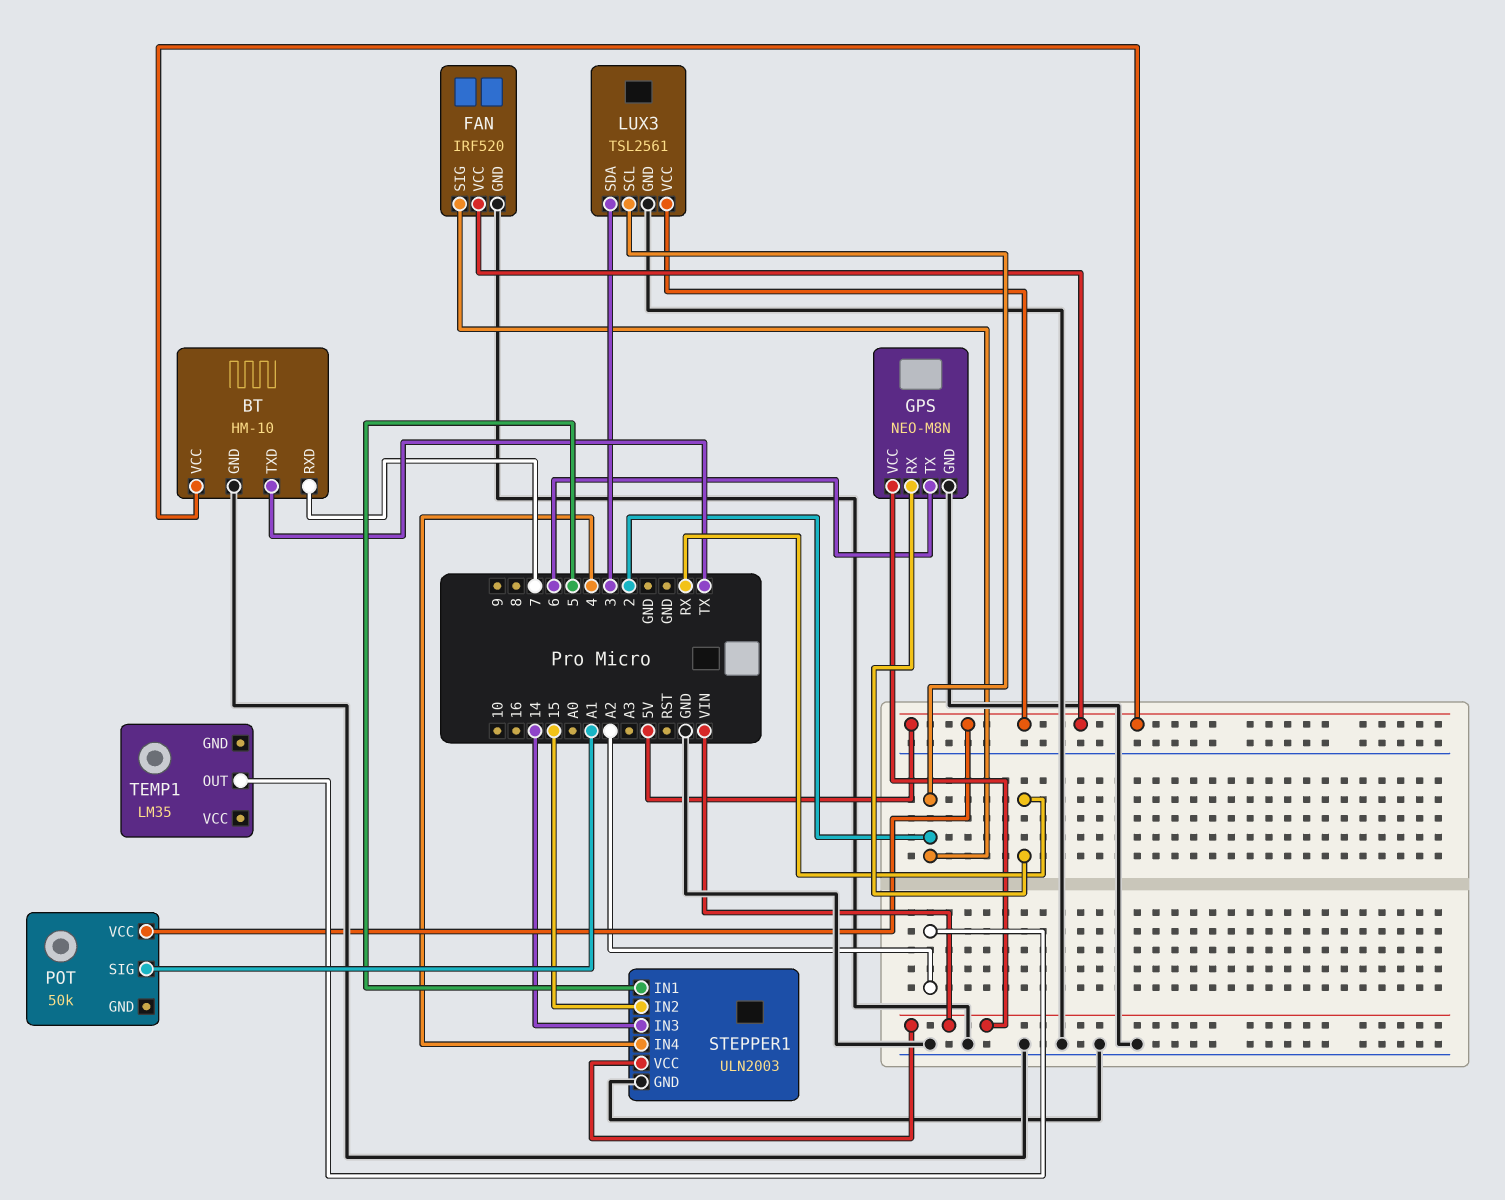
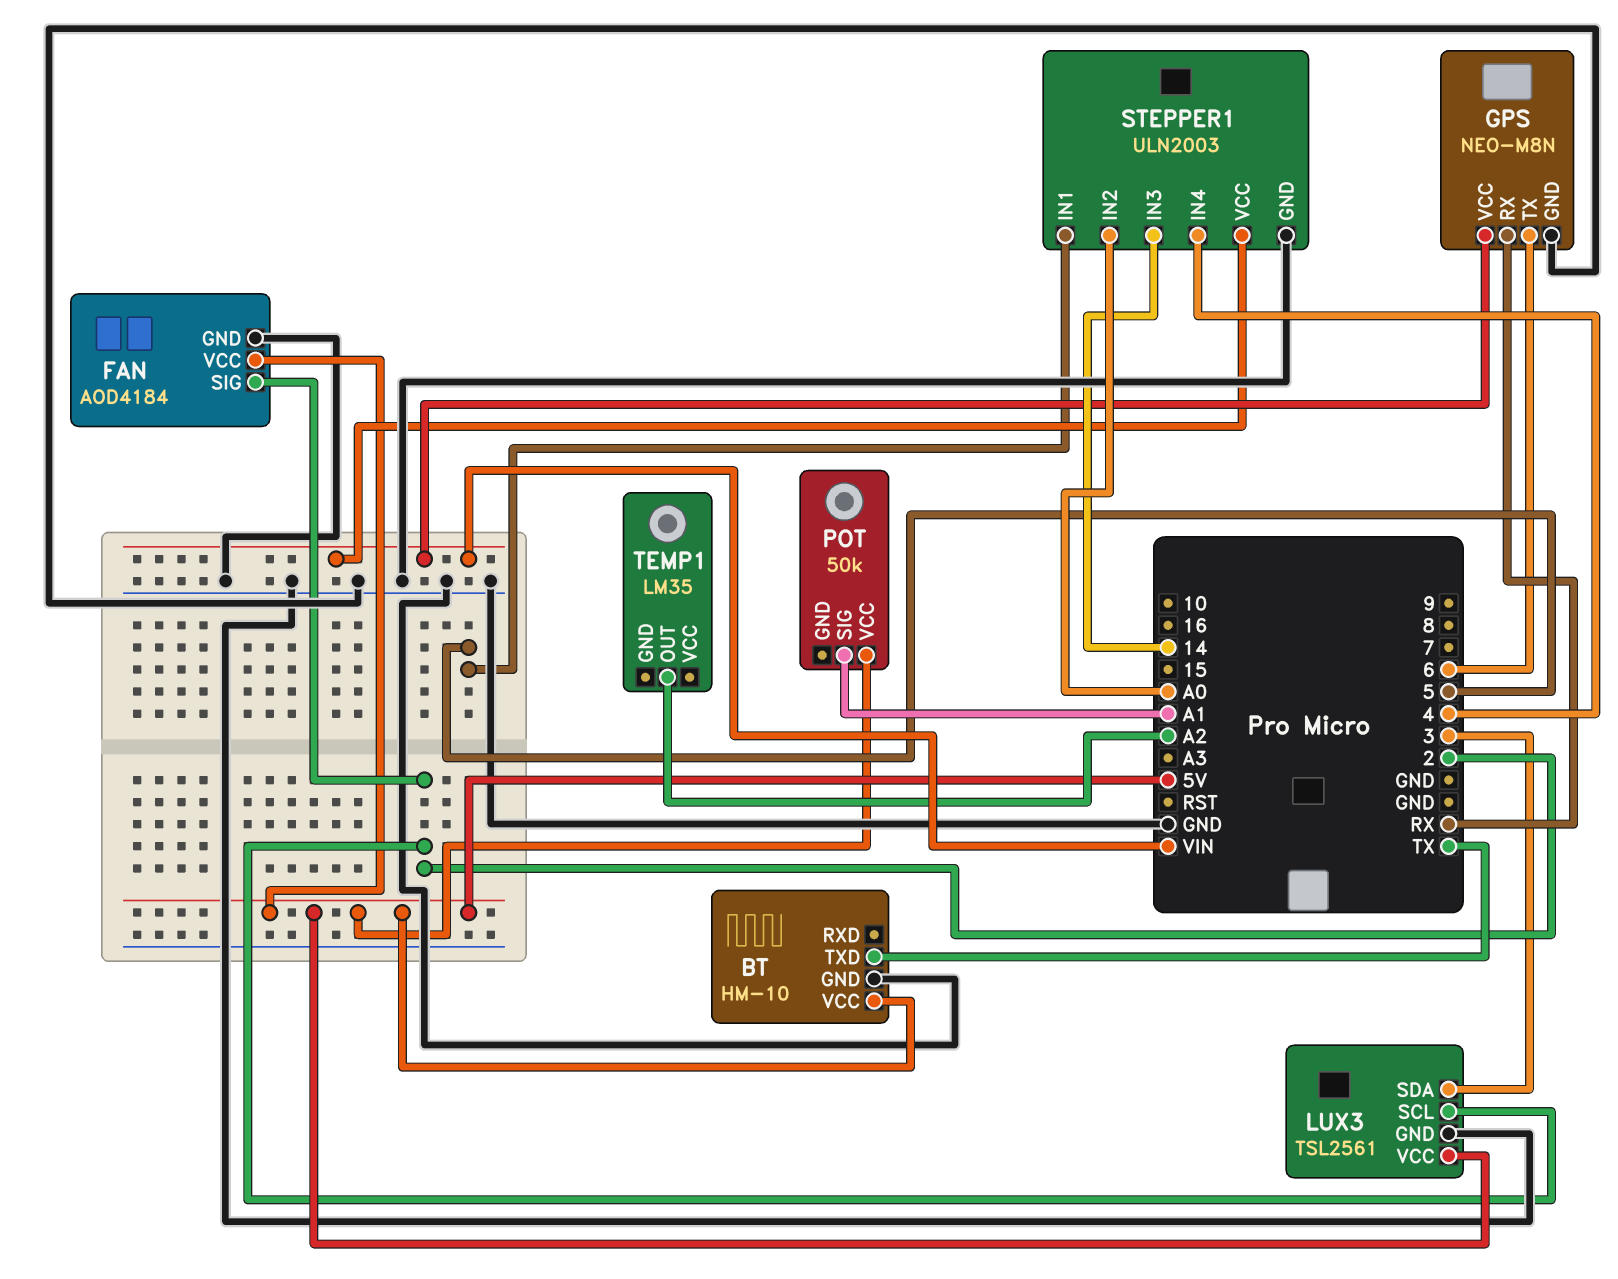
BT pin RXD: 7 -> none
FAN: IRF520 -> AOD4184
STEPPER1 pin IN2: 15 -> A0

